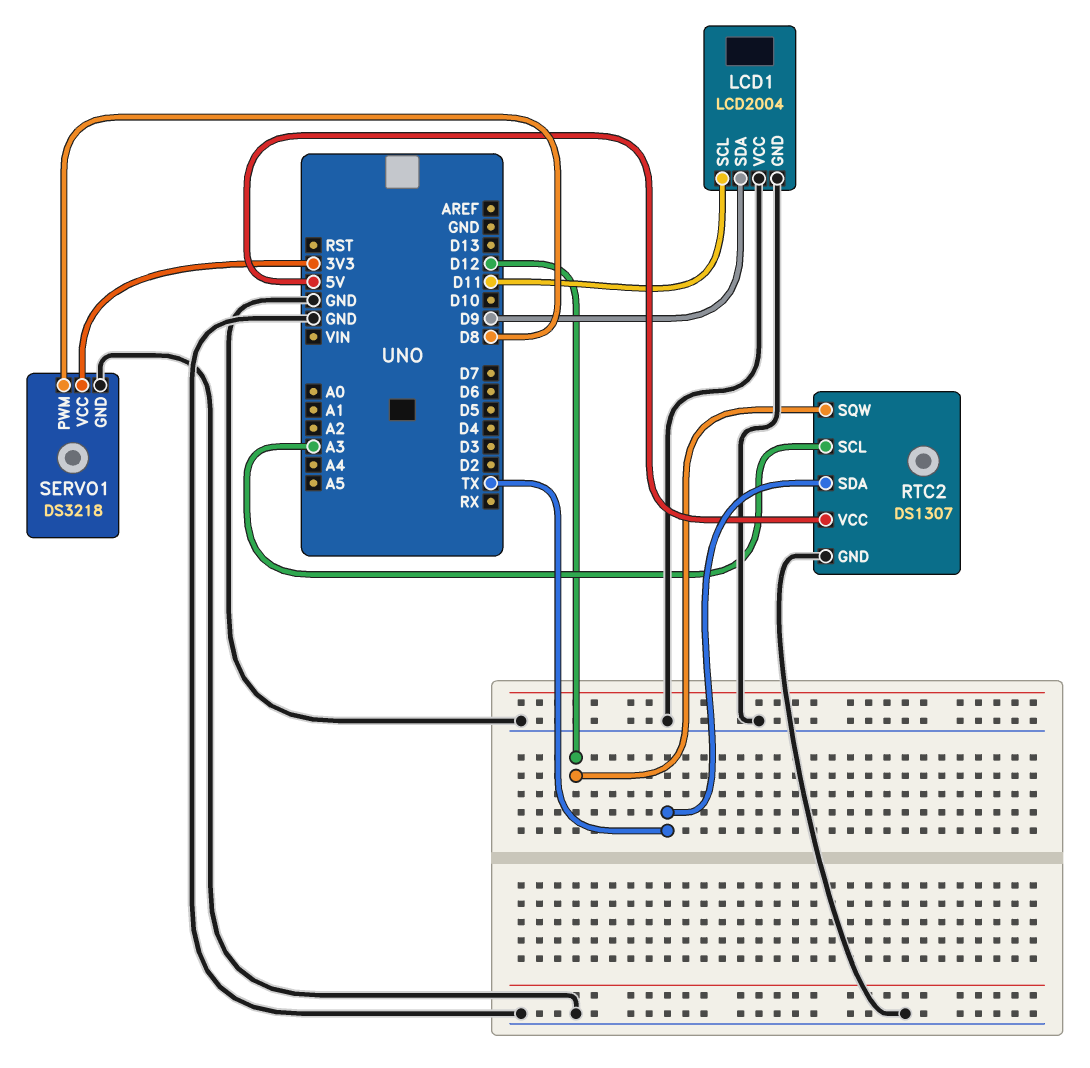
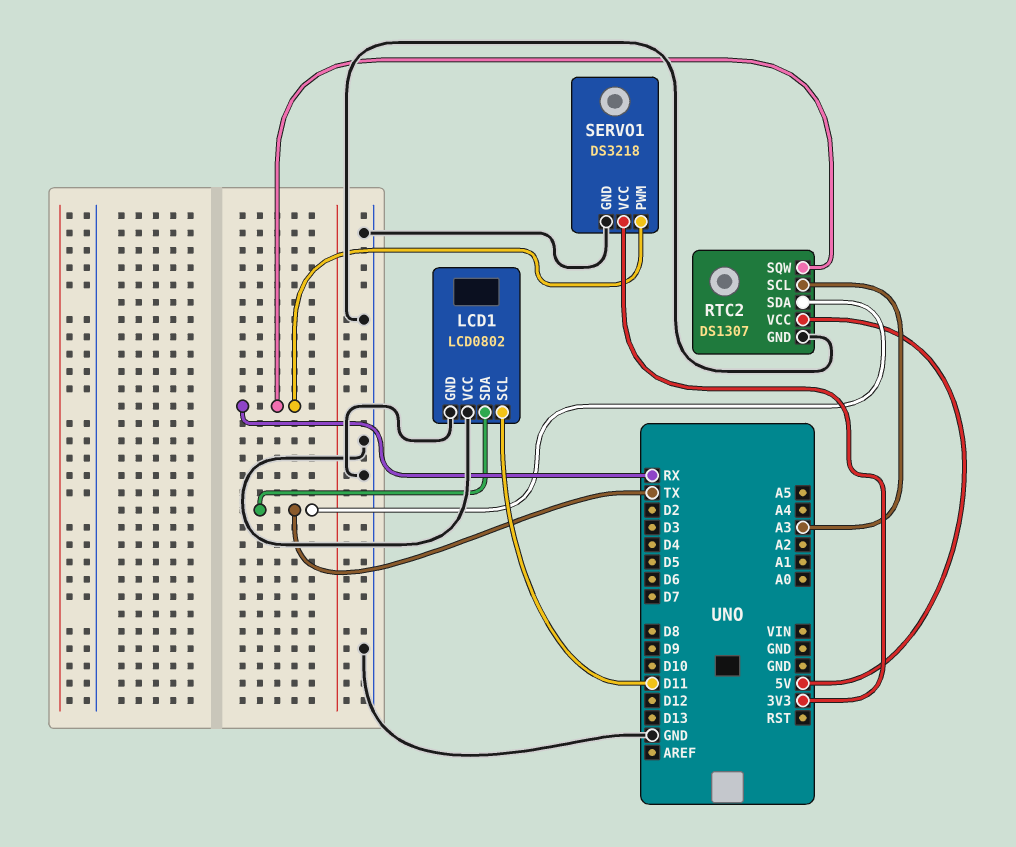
LCD1: LCD2004 -> LCD0802
LCD1 pin SDA: D9 -> TX
RTC2 pin SQW: D12 -> RX
SERVO1 pin PWM: D8 -> RX

